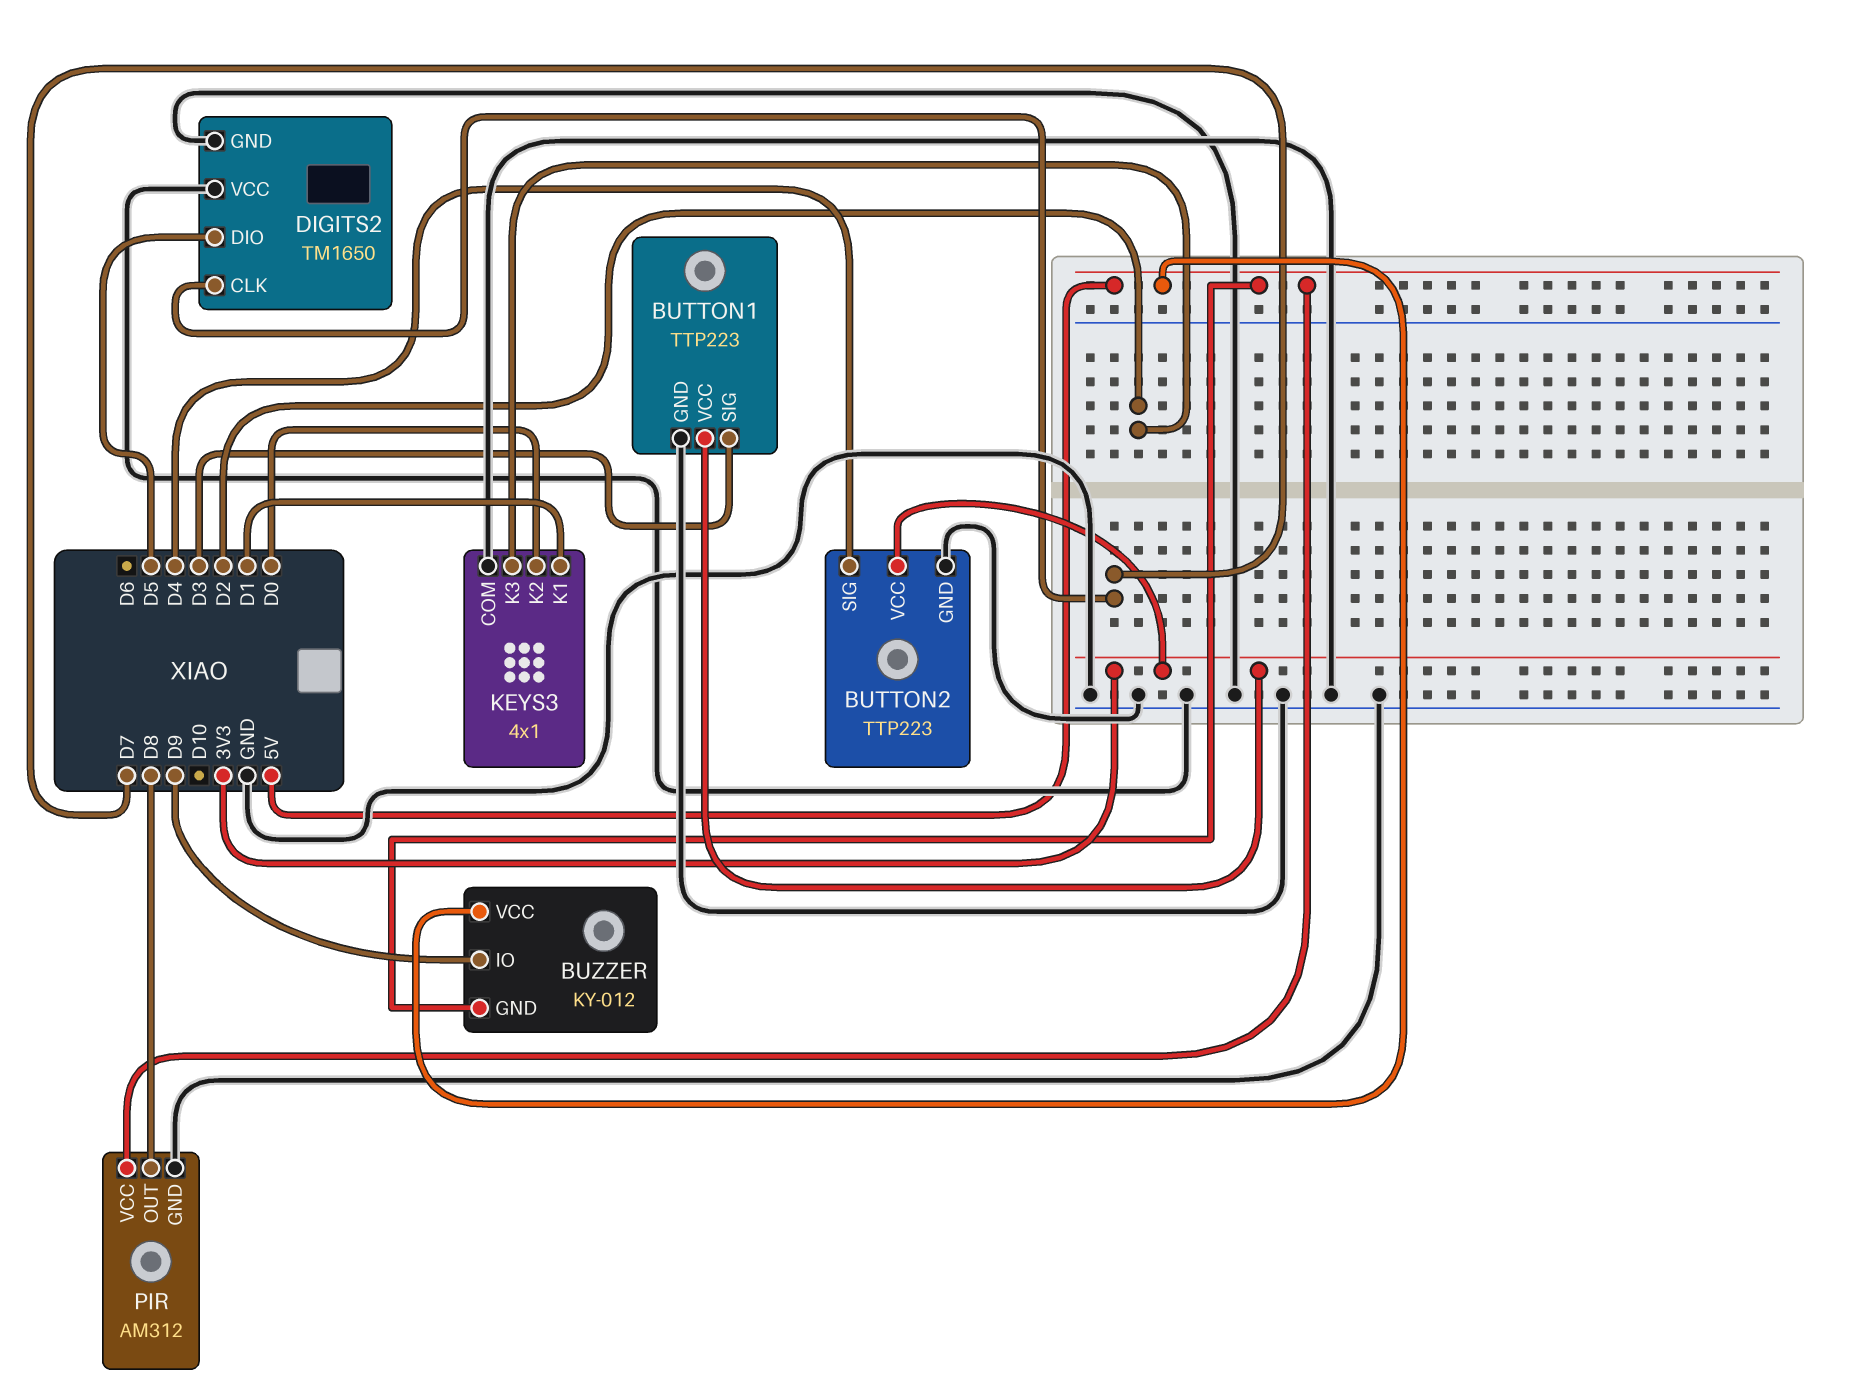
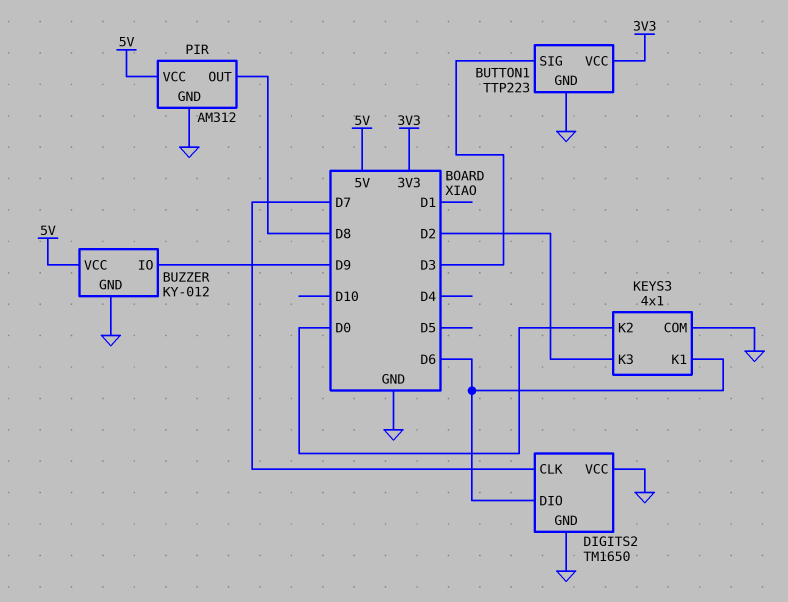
BUTTON2: TTP223 -> none
BUTTON2 pin GND: GND -> none
BUTTON2 pin SIG: D4 -> none
BUTTON2 pin VCC: 3V3 -> none
BUZZER pin GND: 5V -> GND
DIGITS2 pin DIO: D5 -> D6
KEYS3 pin K1: D1 -> D6

